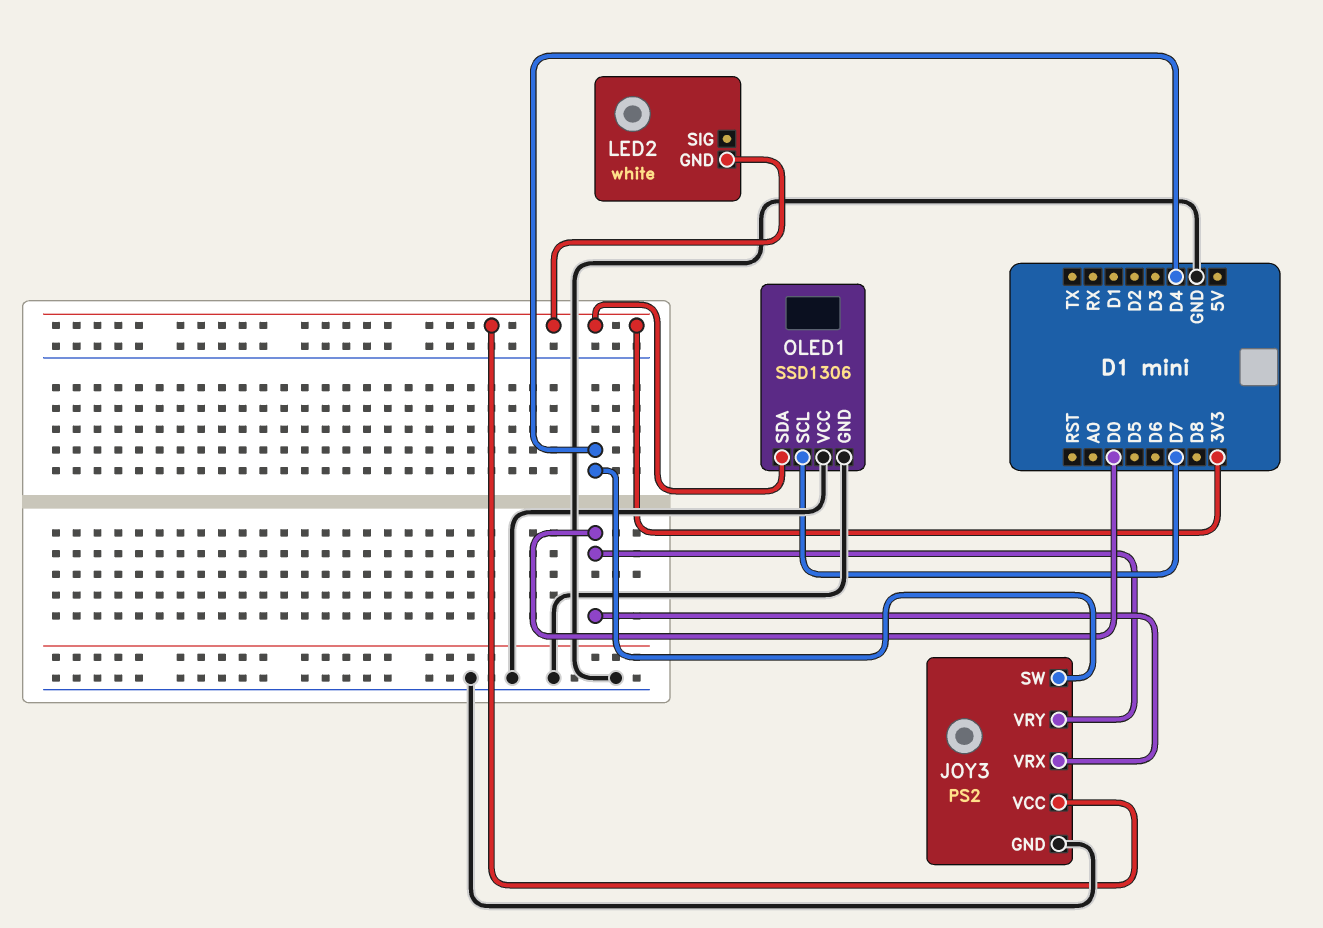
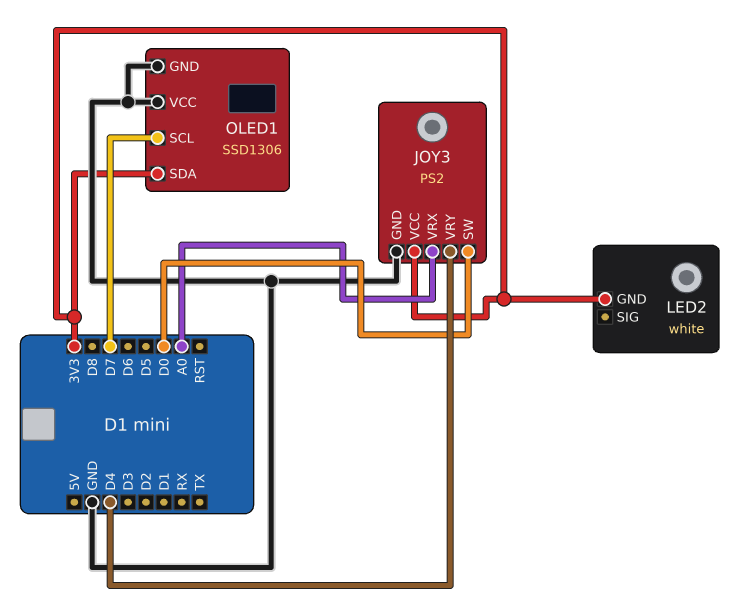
JOY3 pin SW: D4 -> D0
JOY3 pin VRX: D0 -> A0
JOY3 pin VRY: D0 -> D4

